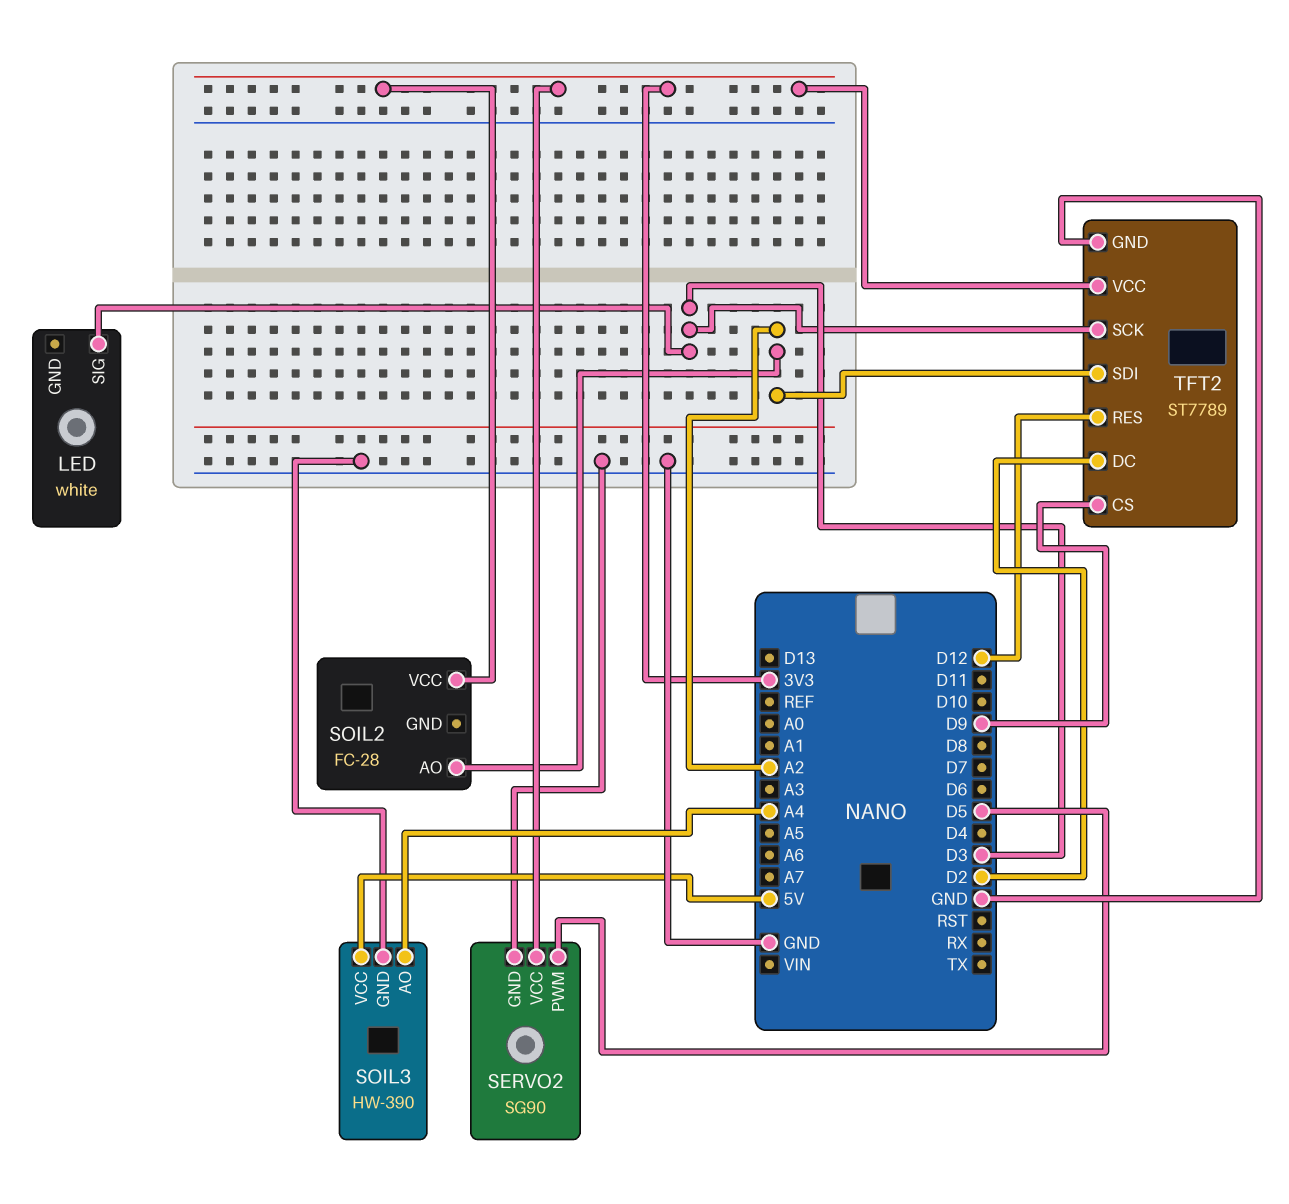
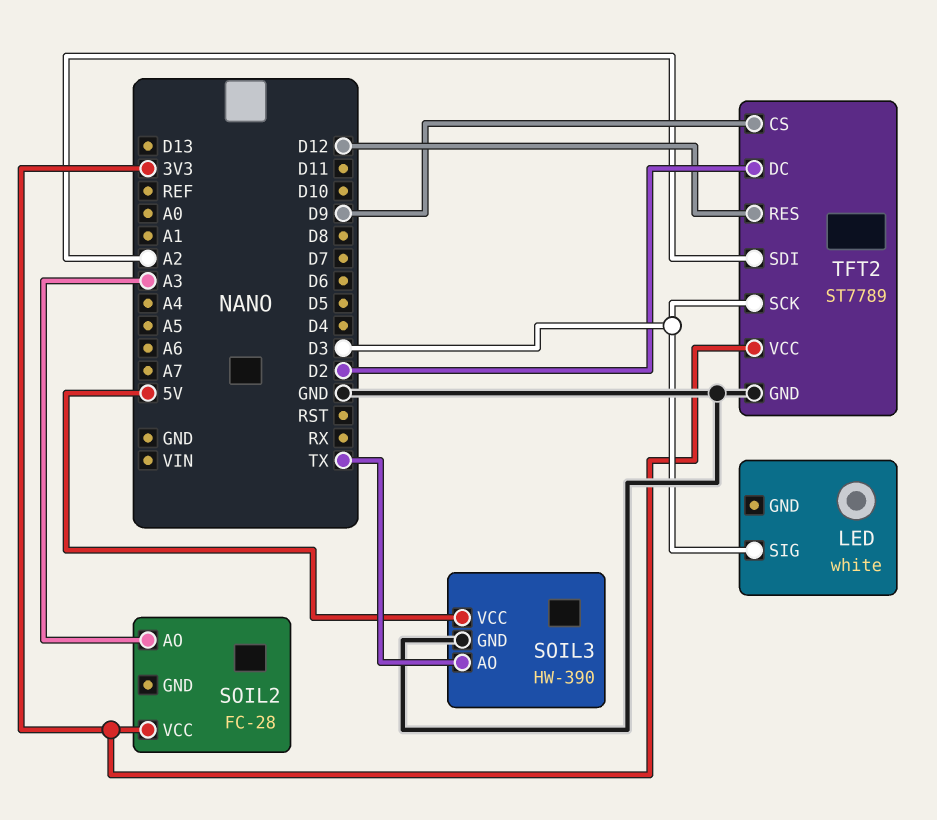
SERVO2: SG90 -> none
SERVO2 pin GND: GND -> none
SERVO2 pin PWM: D5 -> none
SERVO2 pin VCC: 3V3 -> none
SOIL2 pin AO: A2 -> A3
SOIL3 pin AO: A4 -> TX

